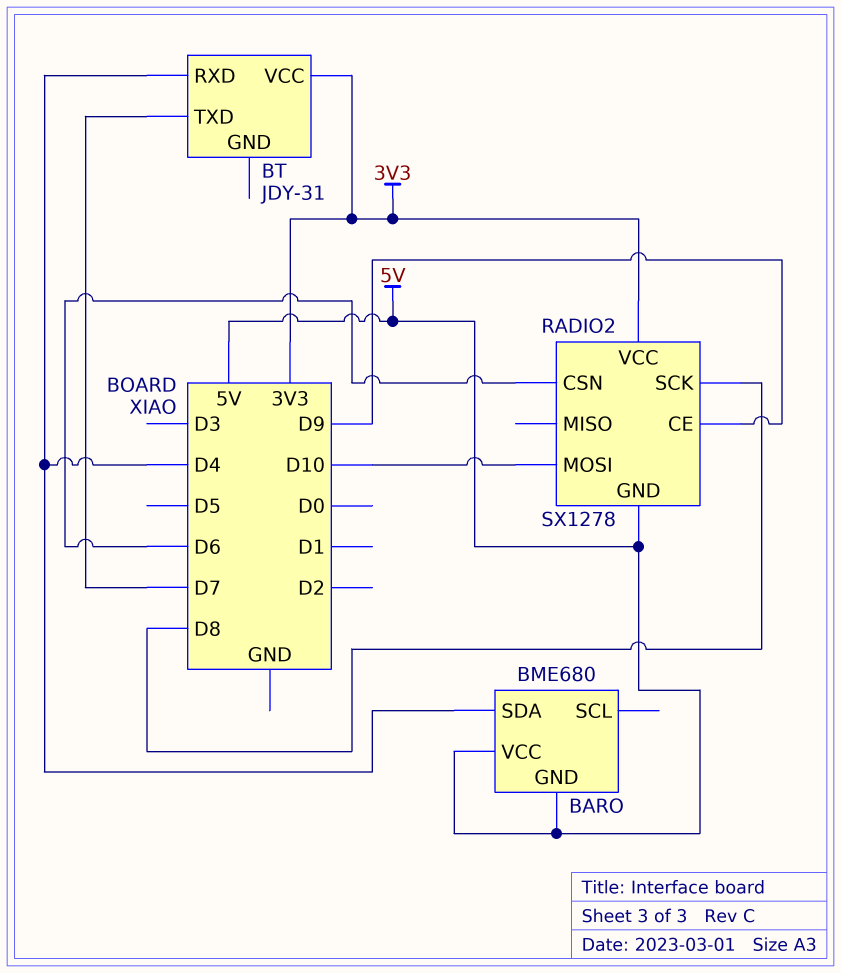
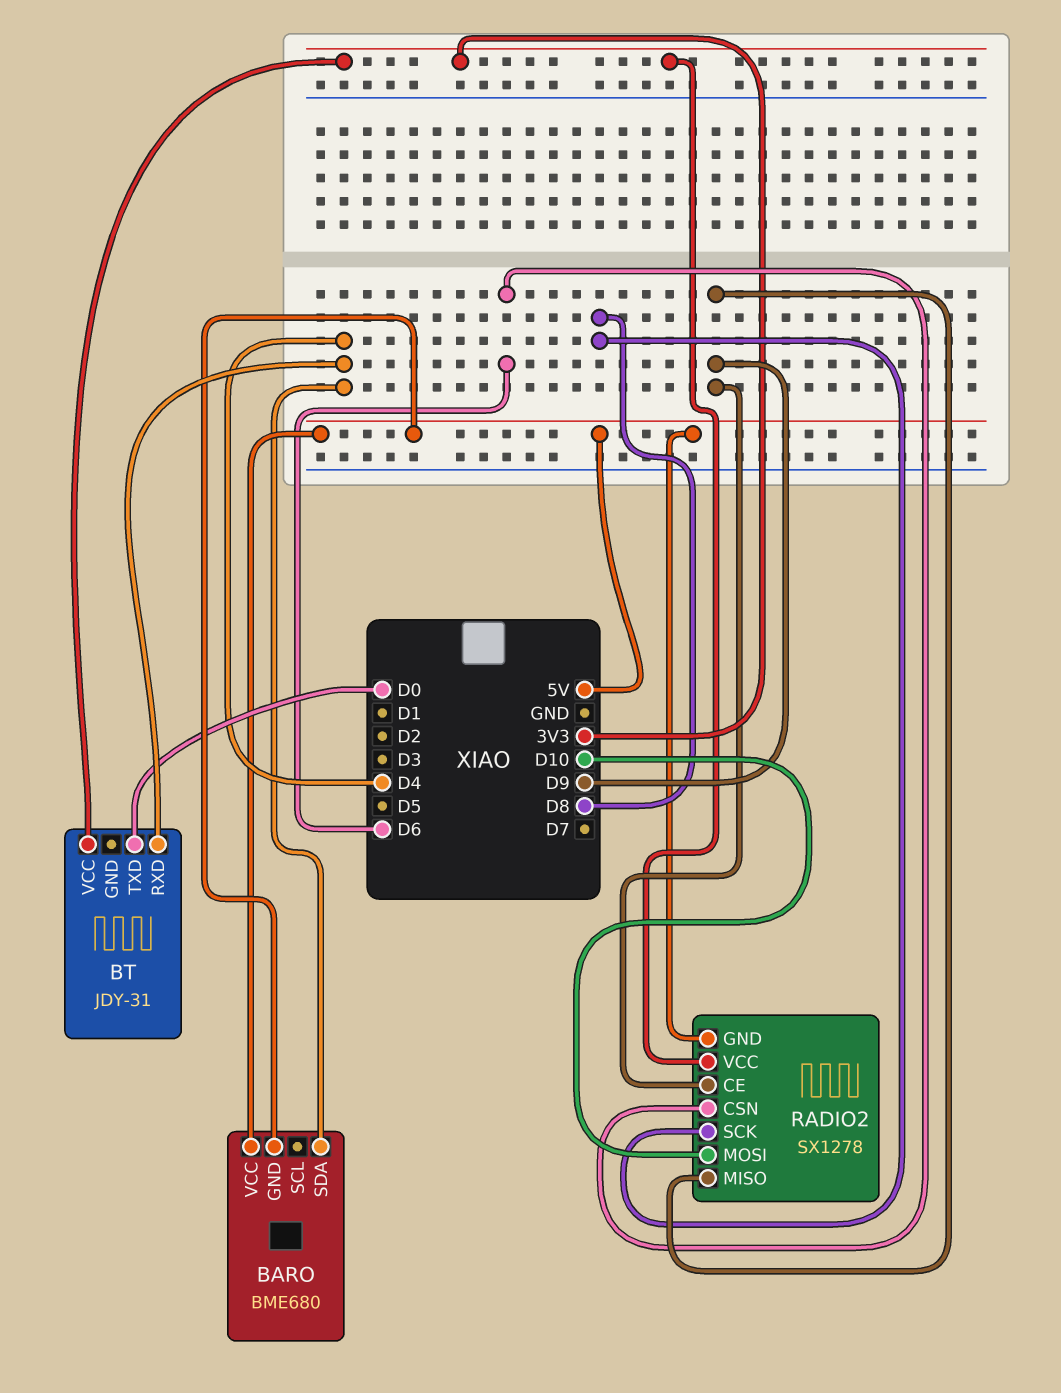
BT pin TXD: D7 -> D0
RADIO2 pin MISO: none -> D9

